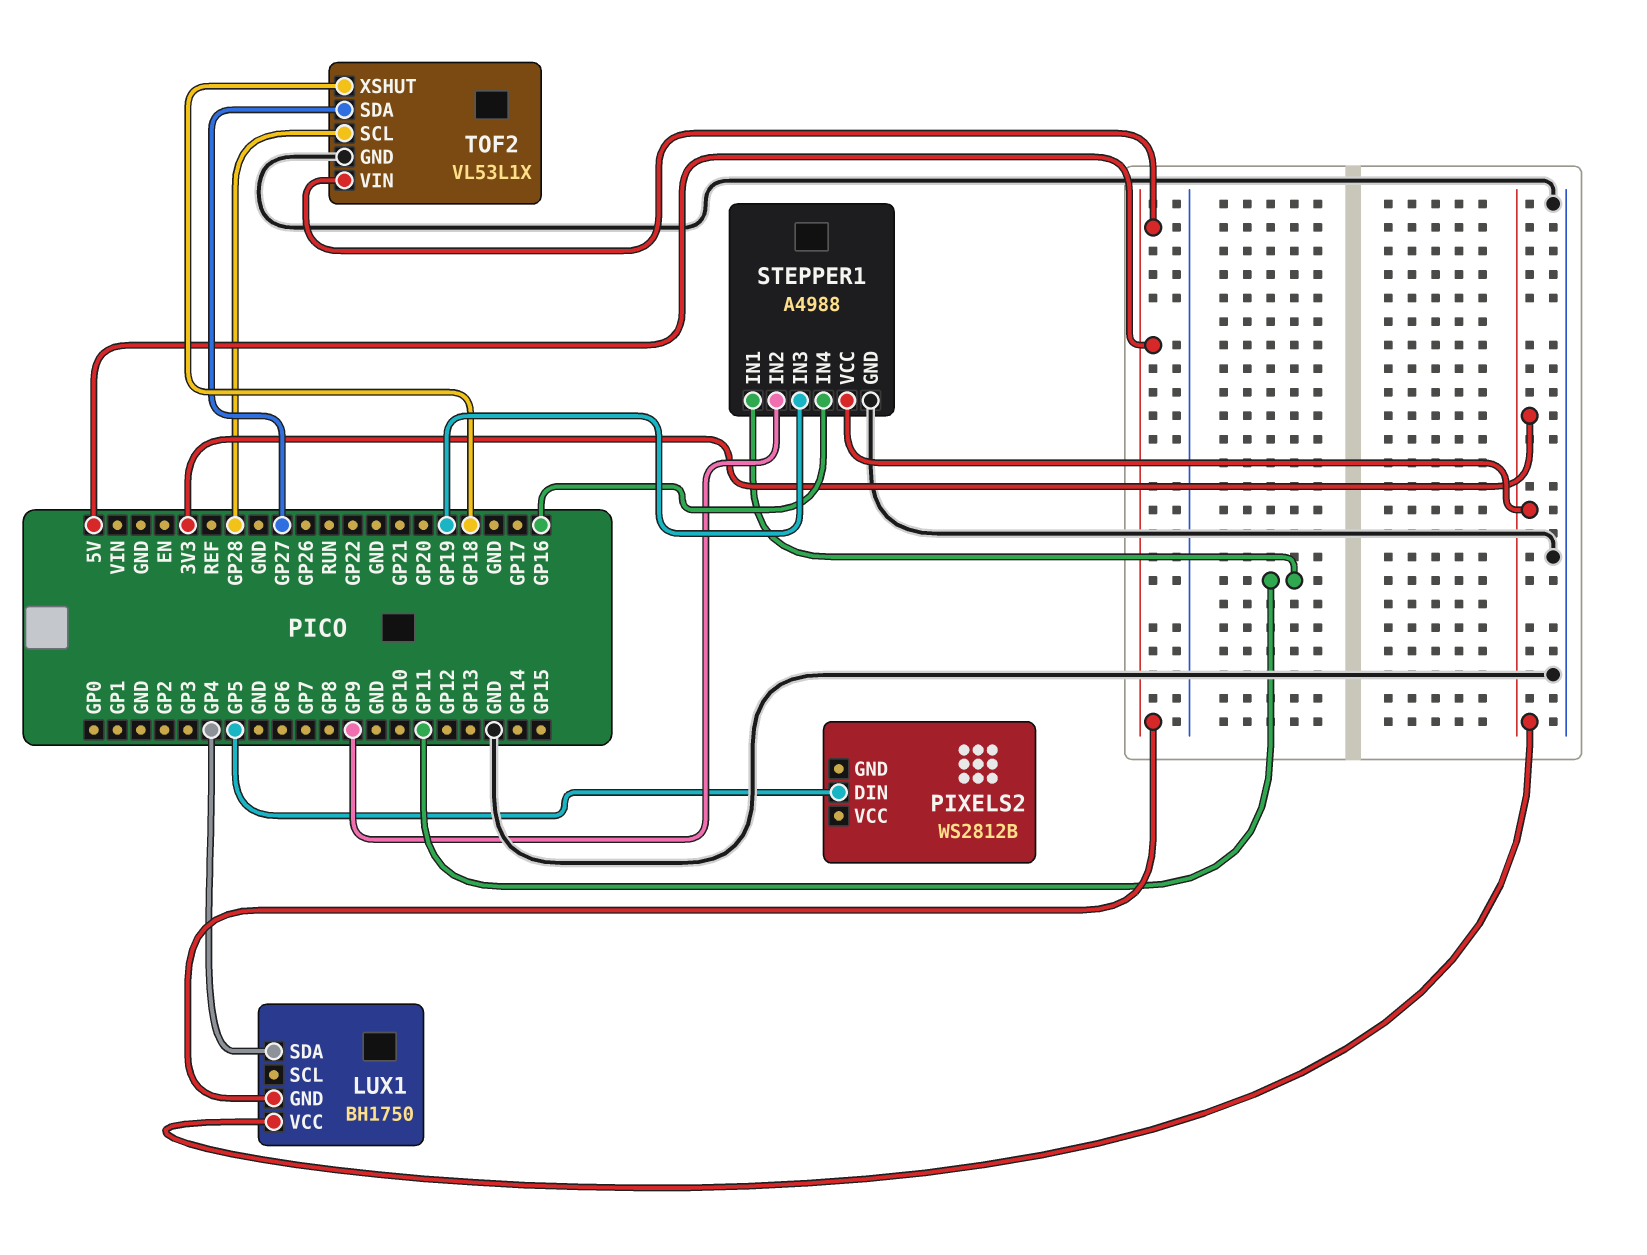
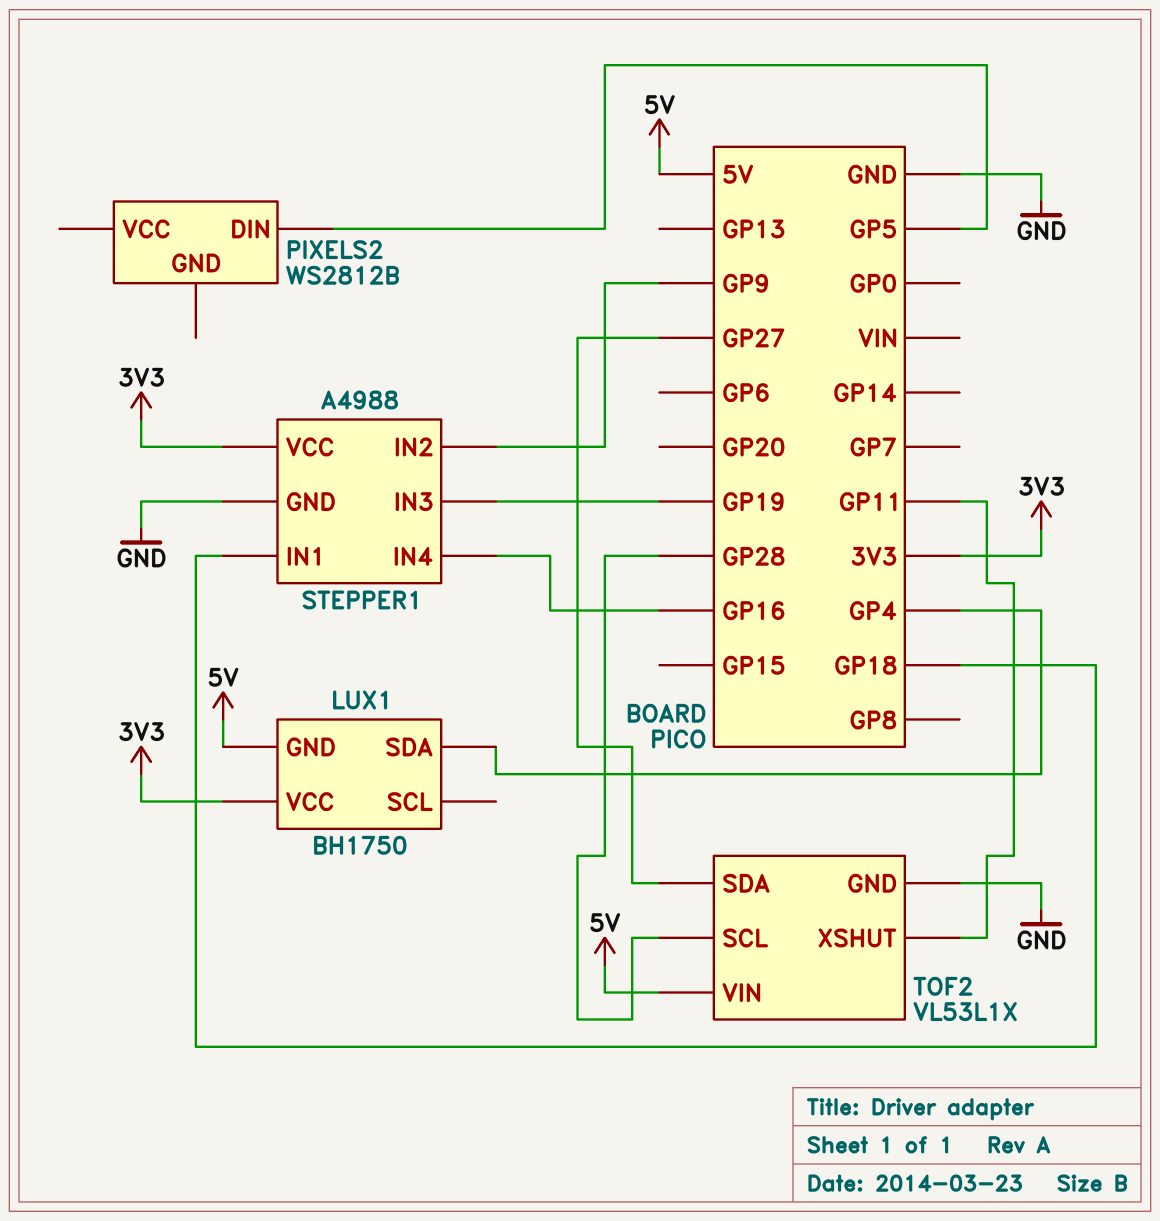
STEPPER1 pin IN1: GP11 -> GP18
TOF2 pin XSHUT: GP18 -> GP11

